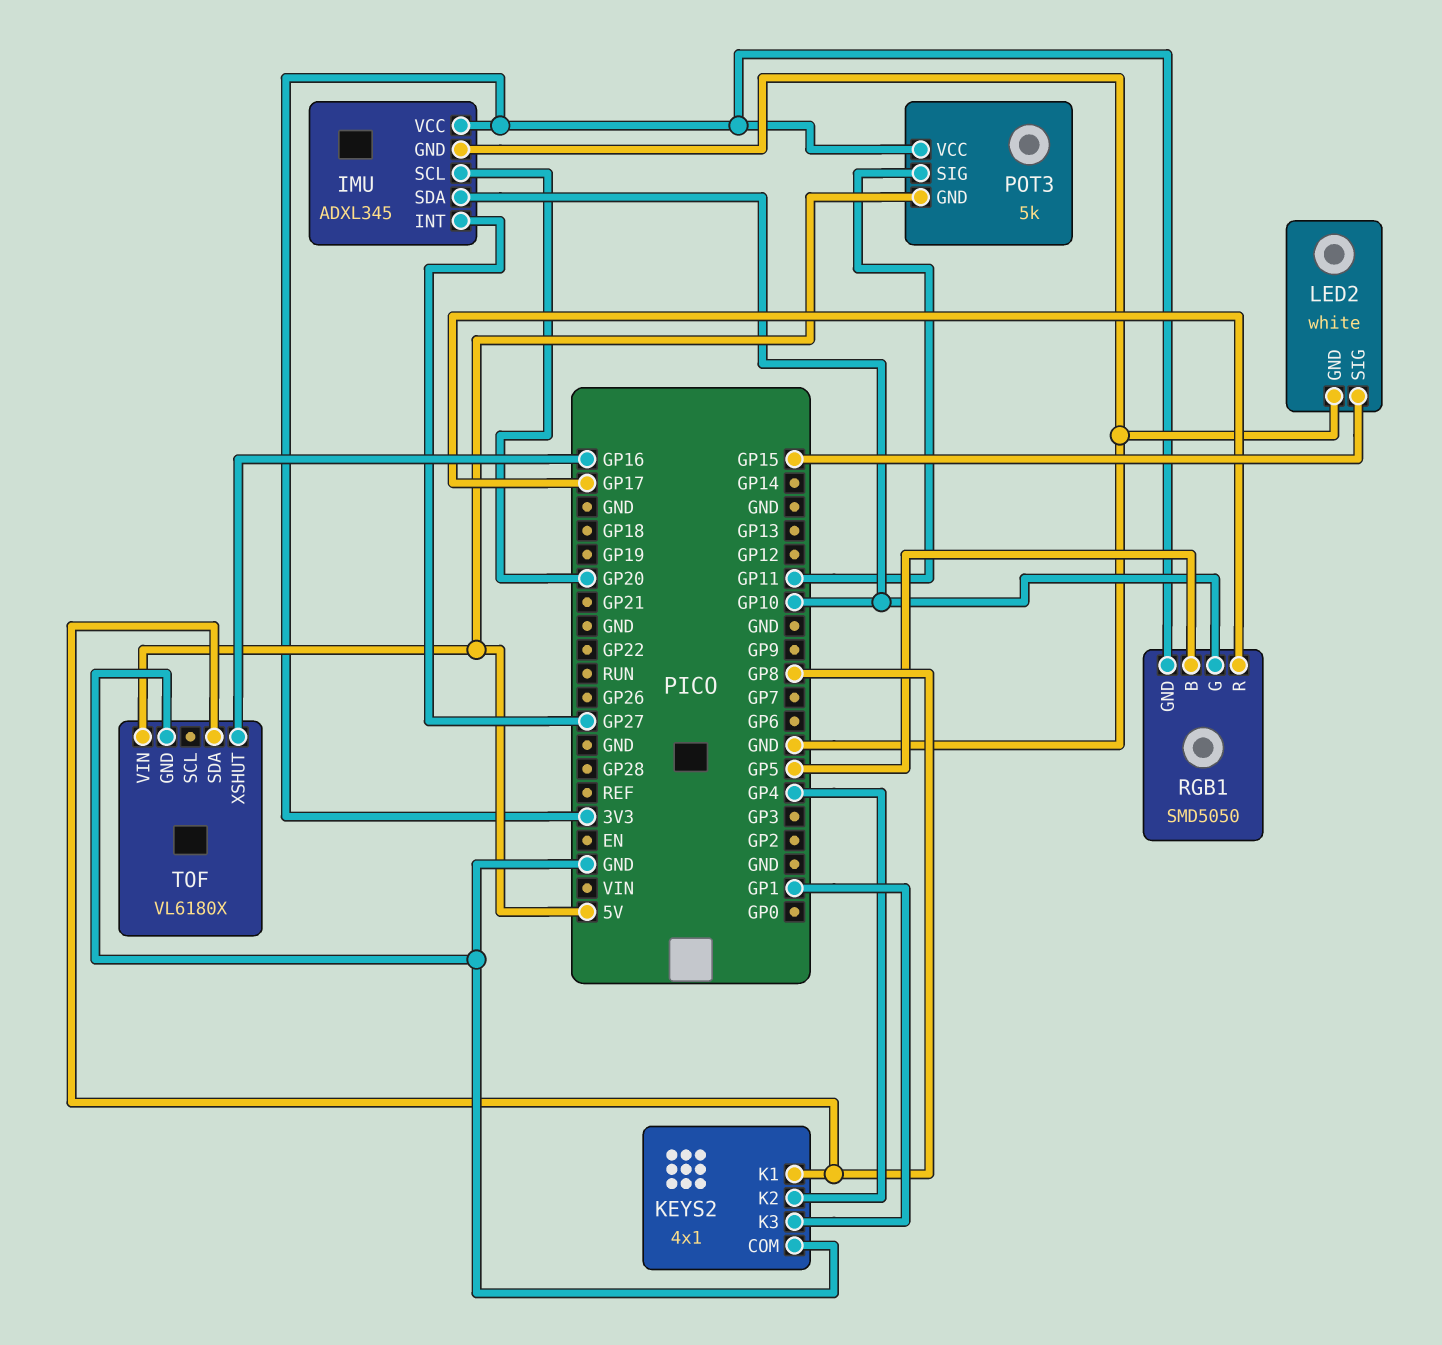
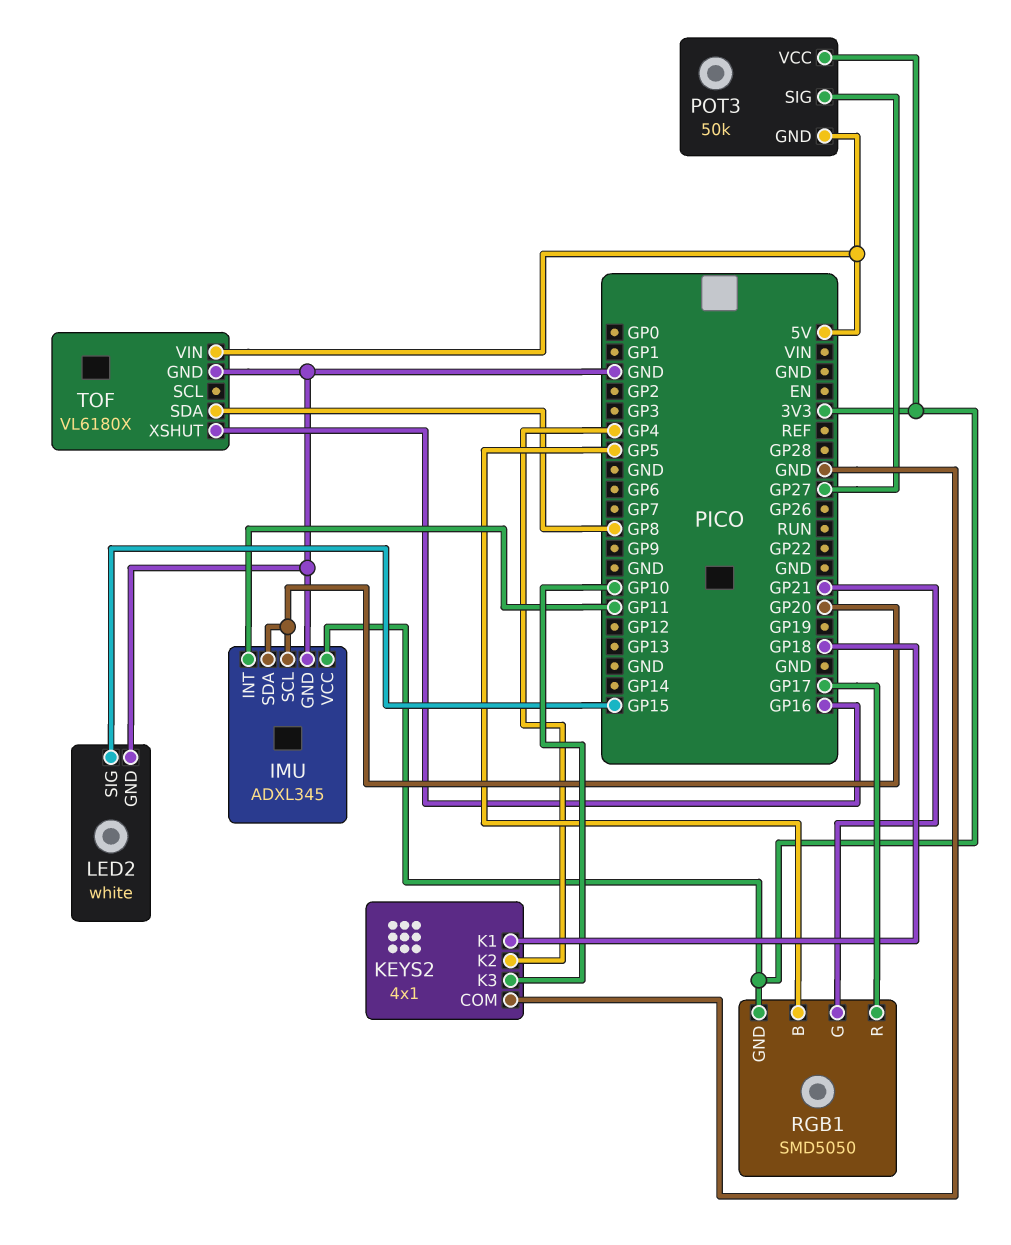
IMU pin INT: GP27 -> GP11
IMU pin SDA: GP10 -> GP20
KEYS2 pin K1: GP8 -> GP18
KEYS2 pin K3: GP1 -> GP10
POT3: 5k -> 50k
POT3 pin SIG: GP11 -> GP27
RGB1 pin G: GP10 -> GP21

